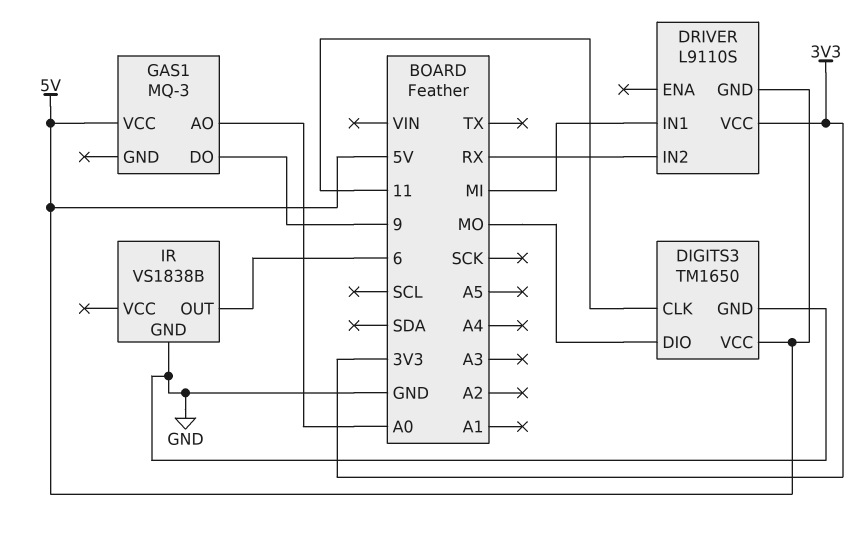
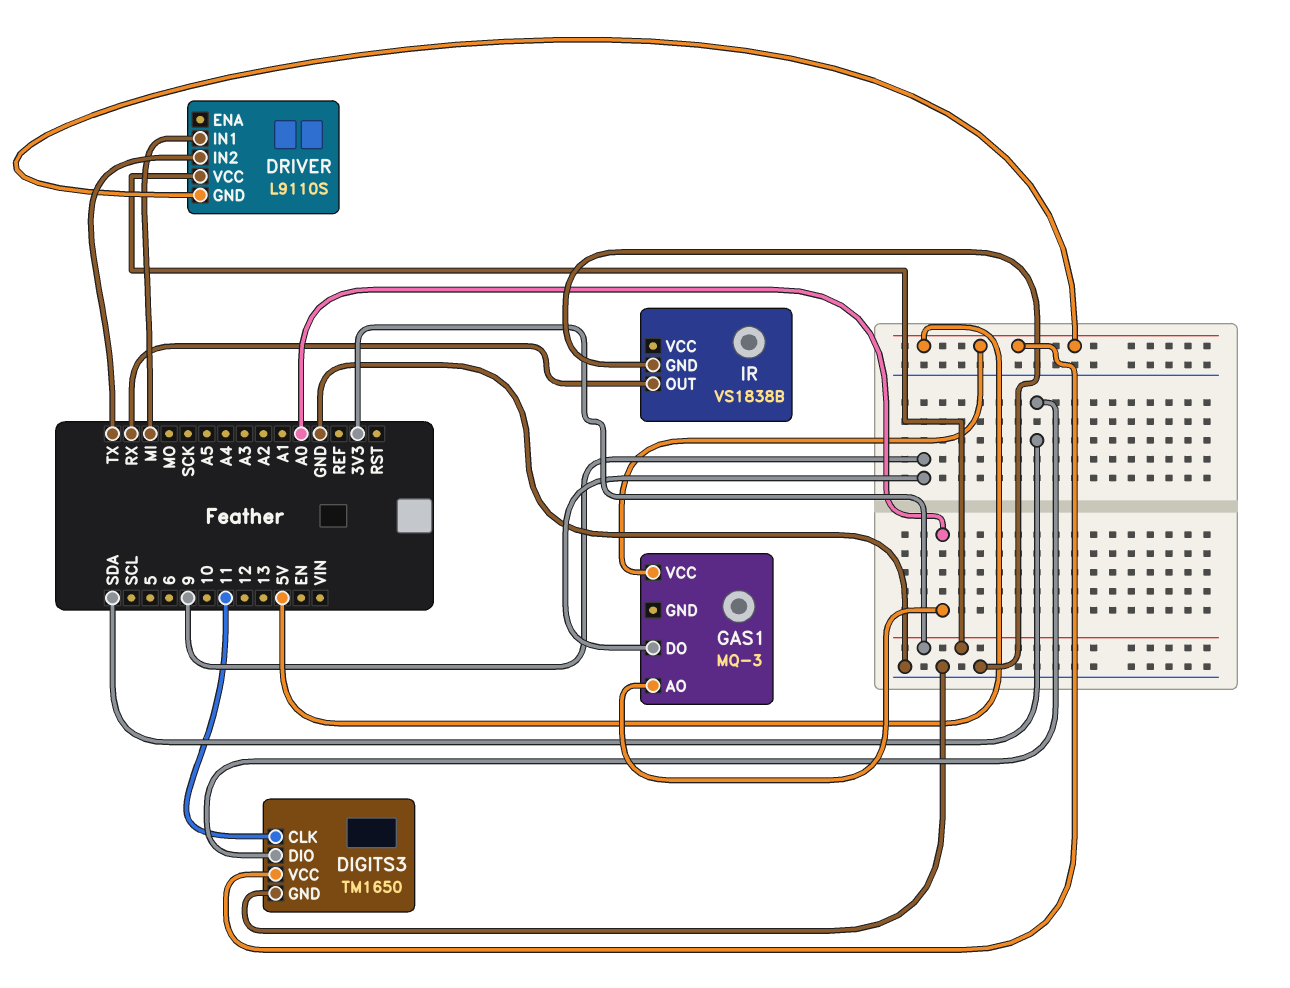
DIGITS3 pin DIO: MO -> SDA
DRIVER pin IN2: RX -> TX
IR pin OUT: 6 -> RX

